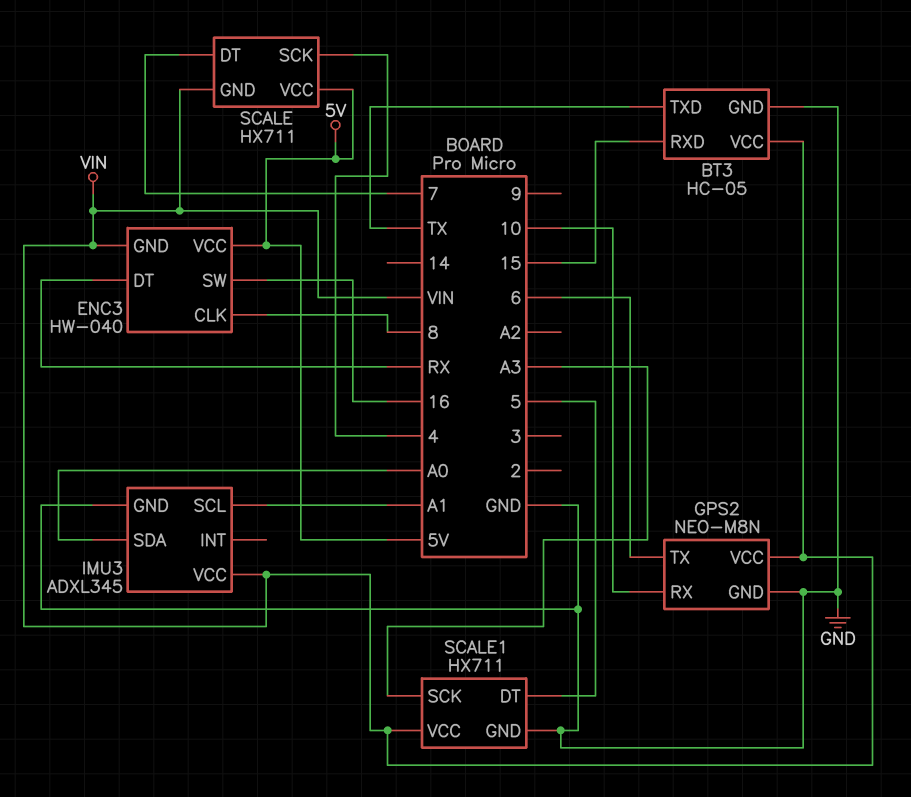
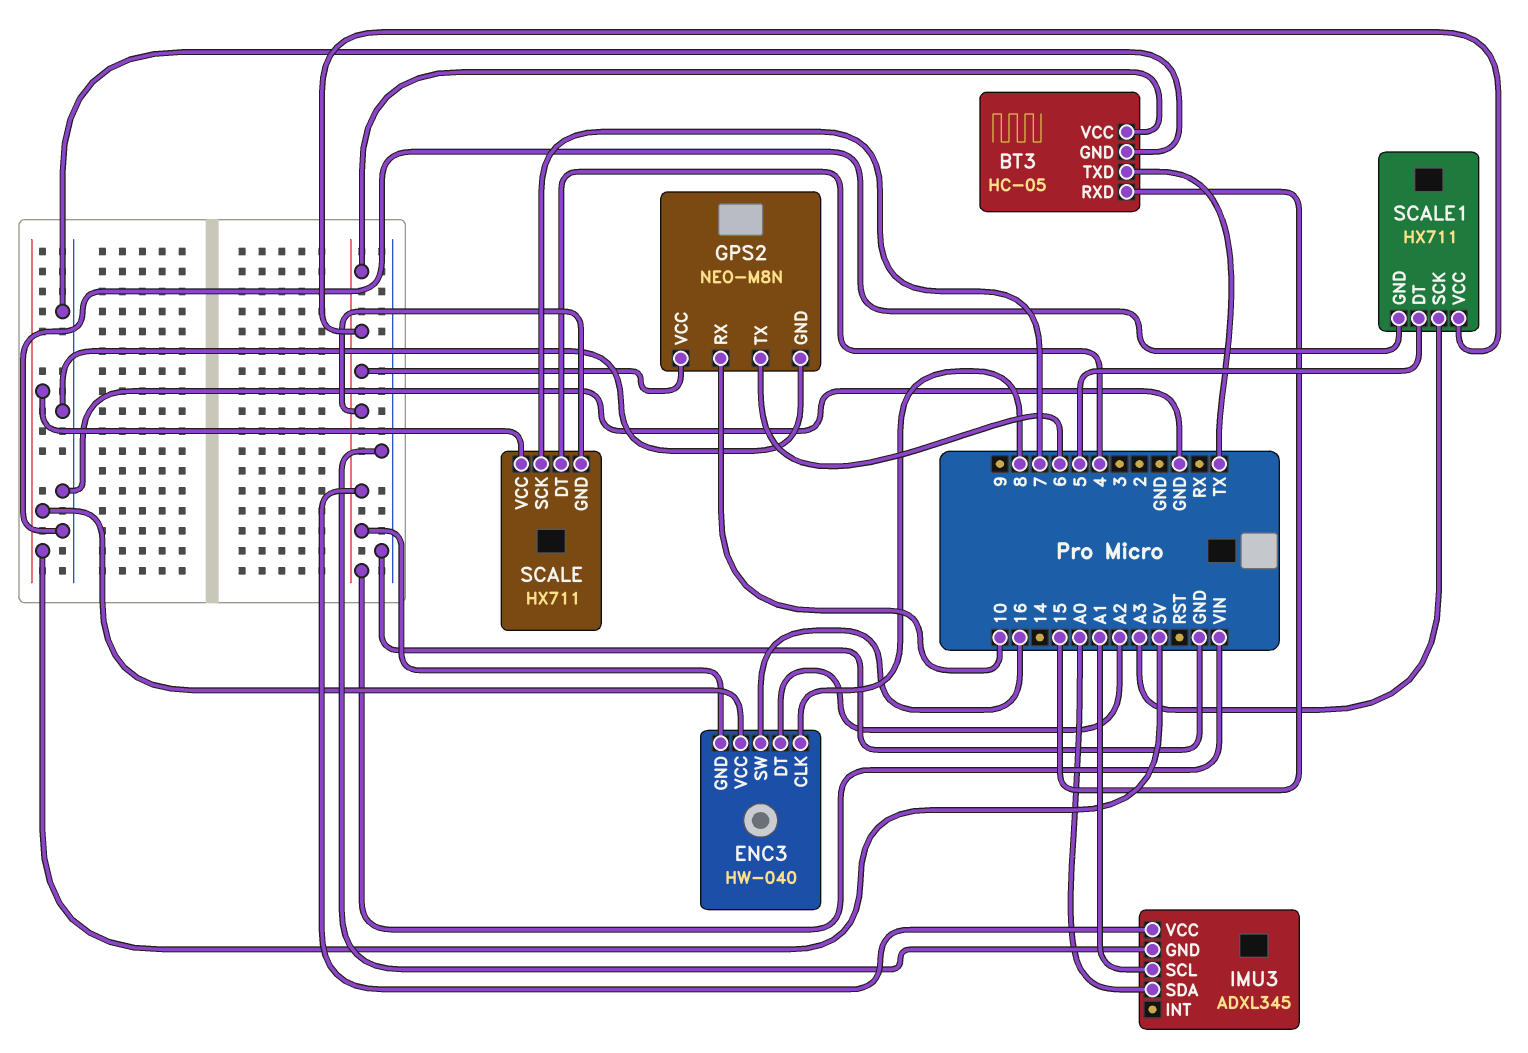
ENC3 pin DT: RX -> A2
SCALE pin DT: 7 -> 4
SCALE pin SCK: 4 -> 7

